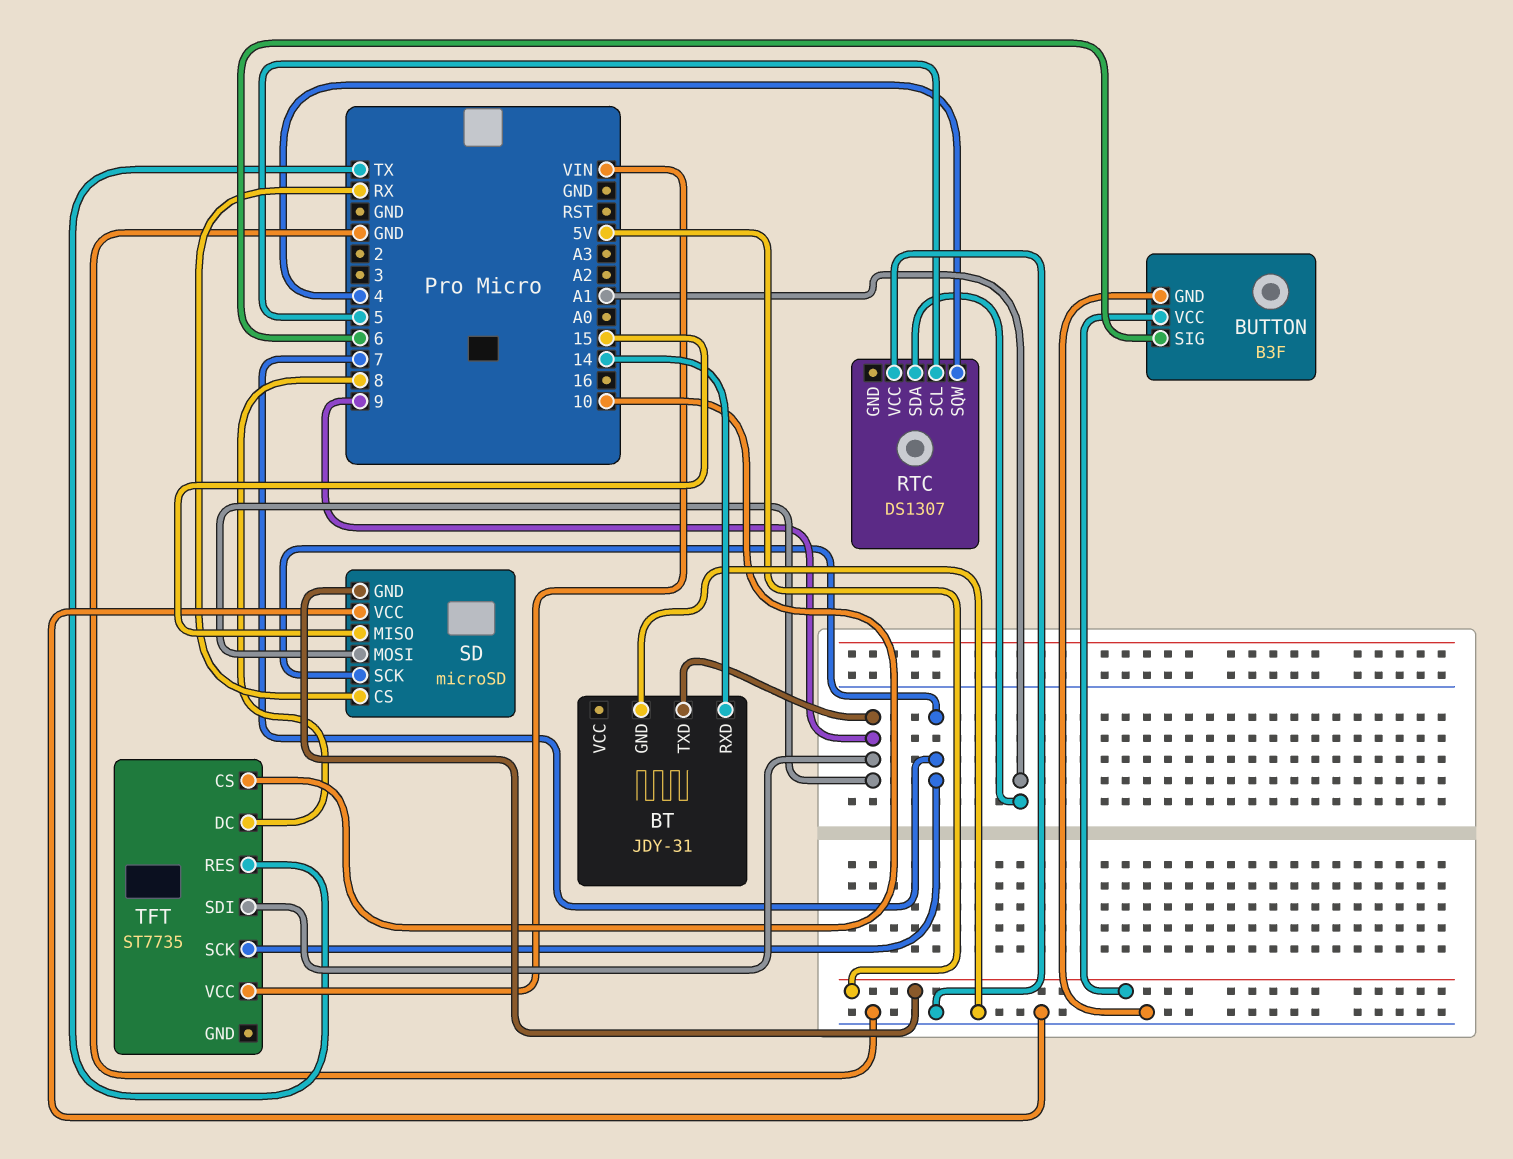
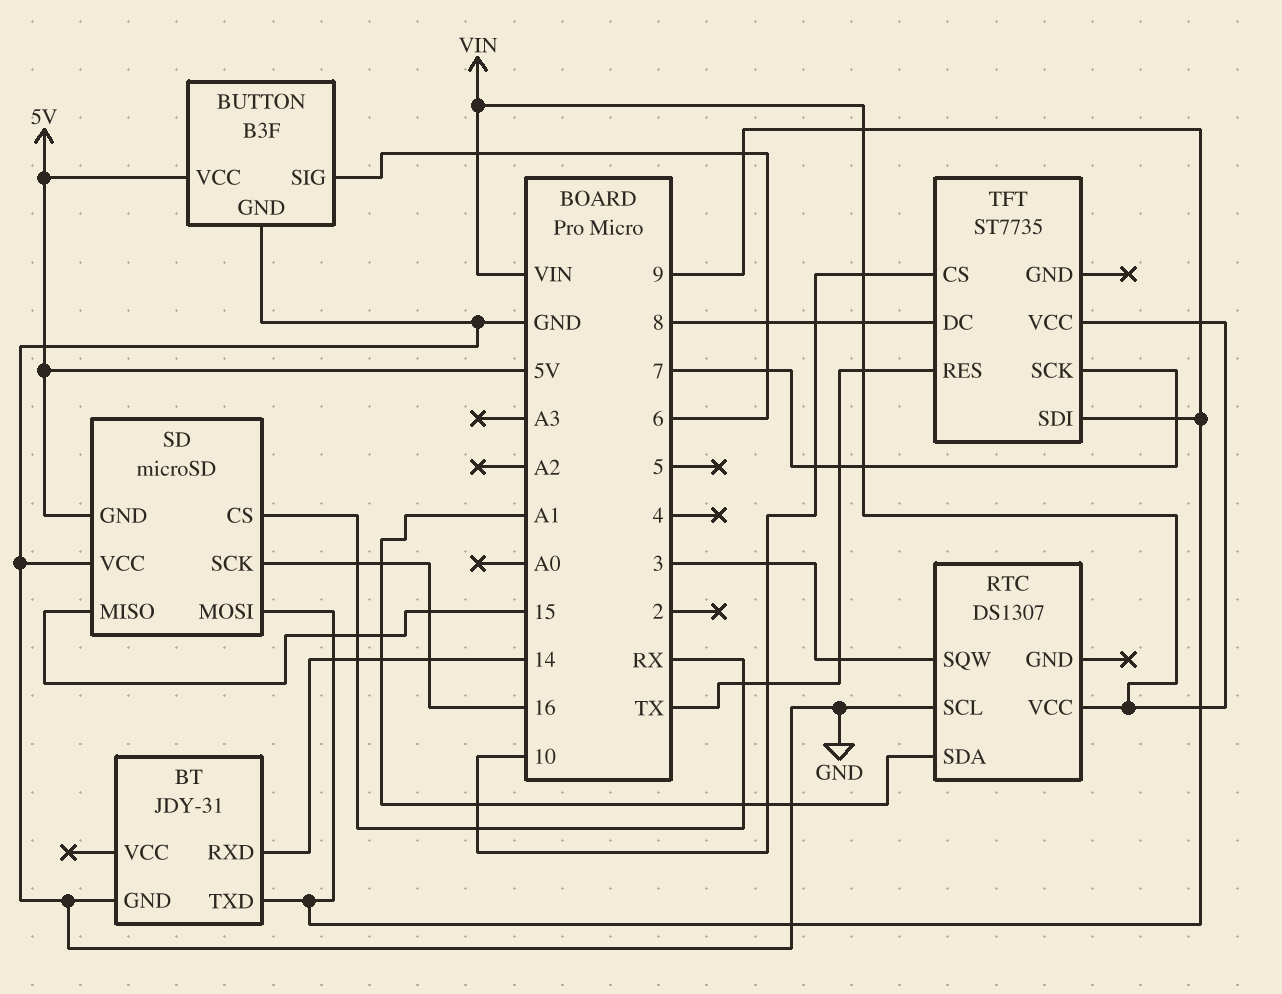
RTC pin SCL: 5 -> GND
RTC pin SQW: 4 -> 3
RTC pin VCC: GND -> VIN
SD pin SCK: 7 -> 16

